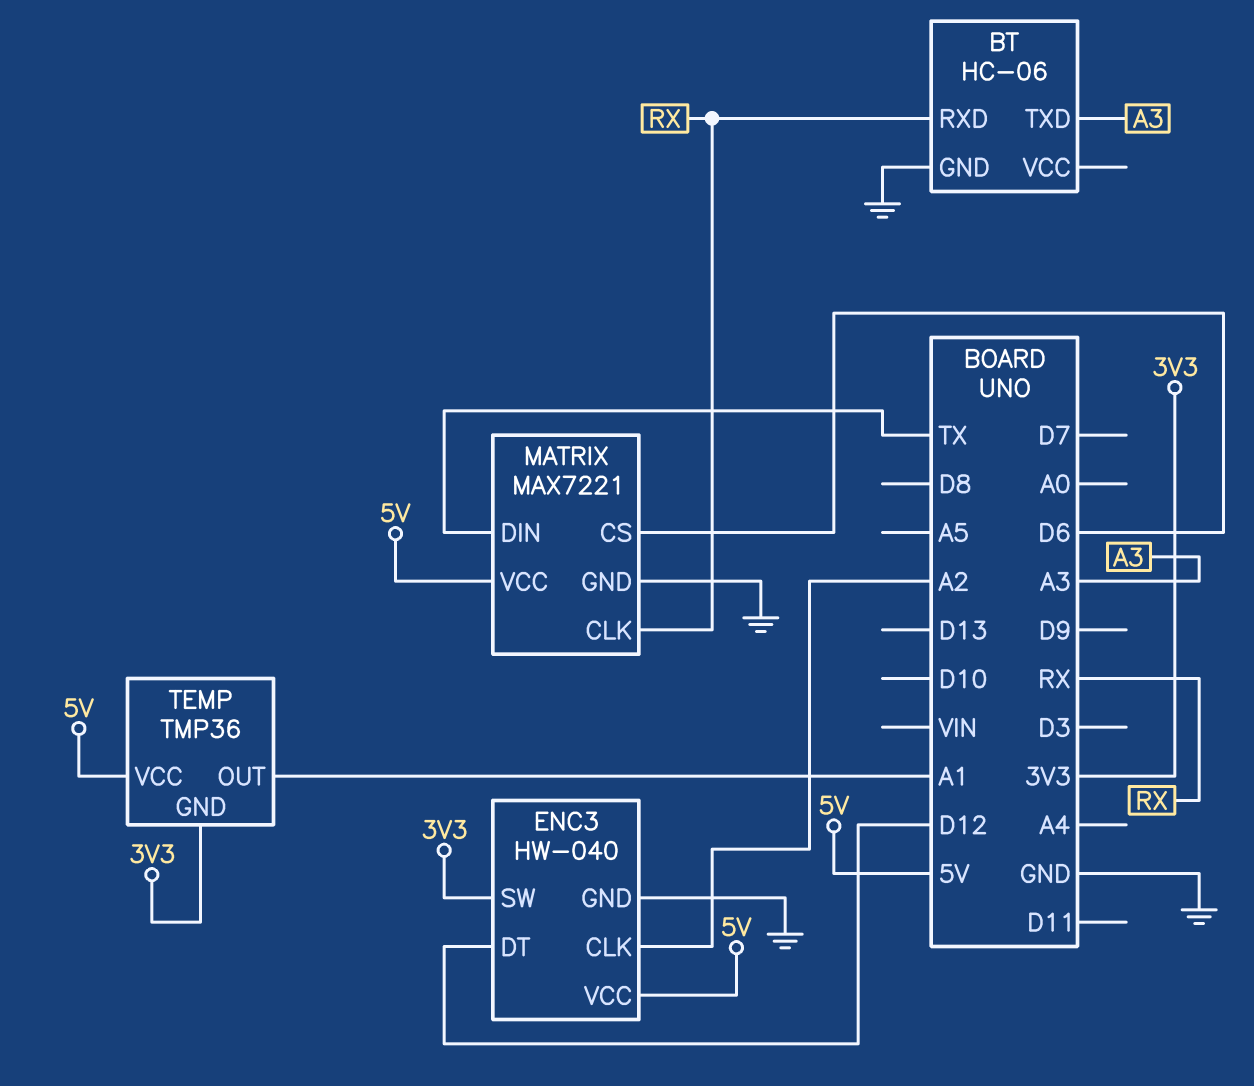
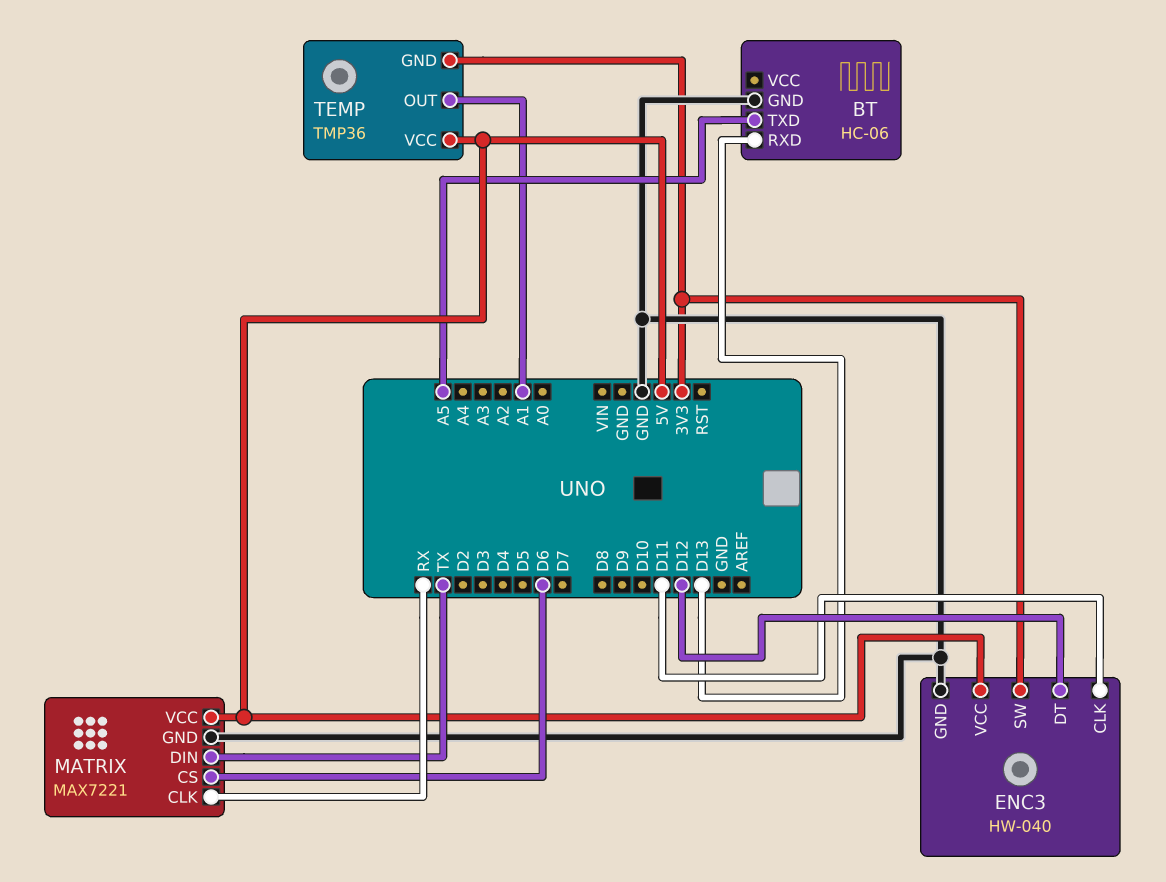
BT pin RXD: RX -> D13
BT pin TXD: A3 -> A5
ENC3 pin CLK: A2 -> D11

